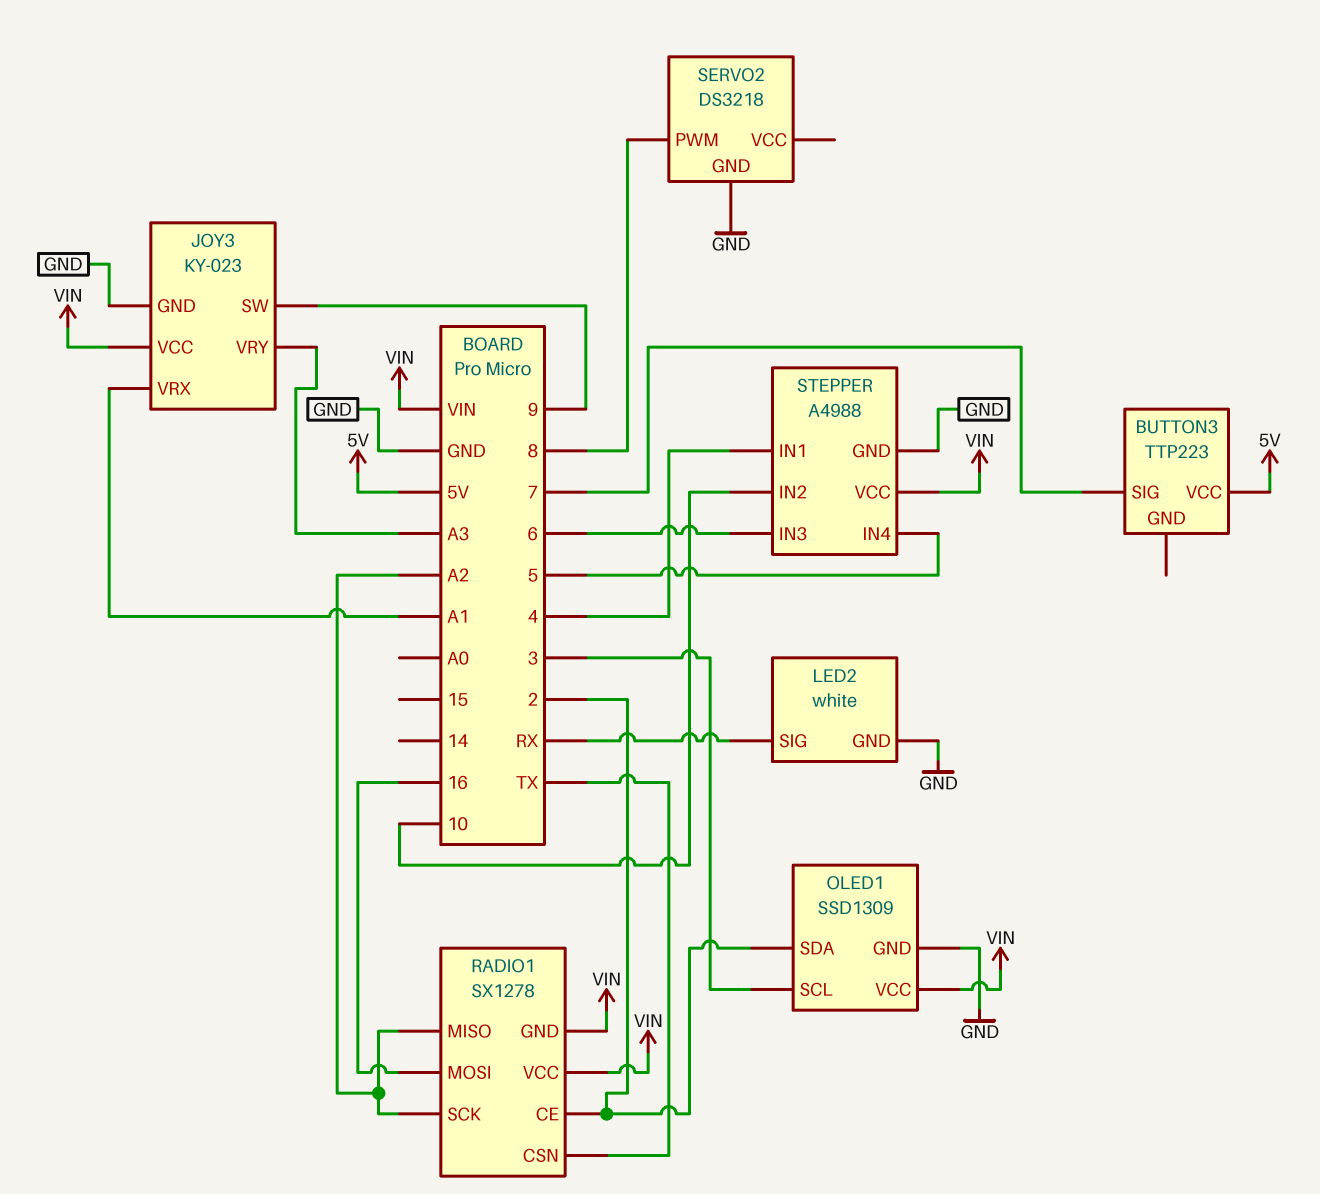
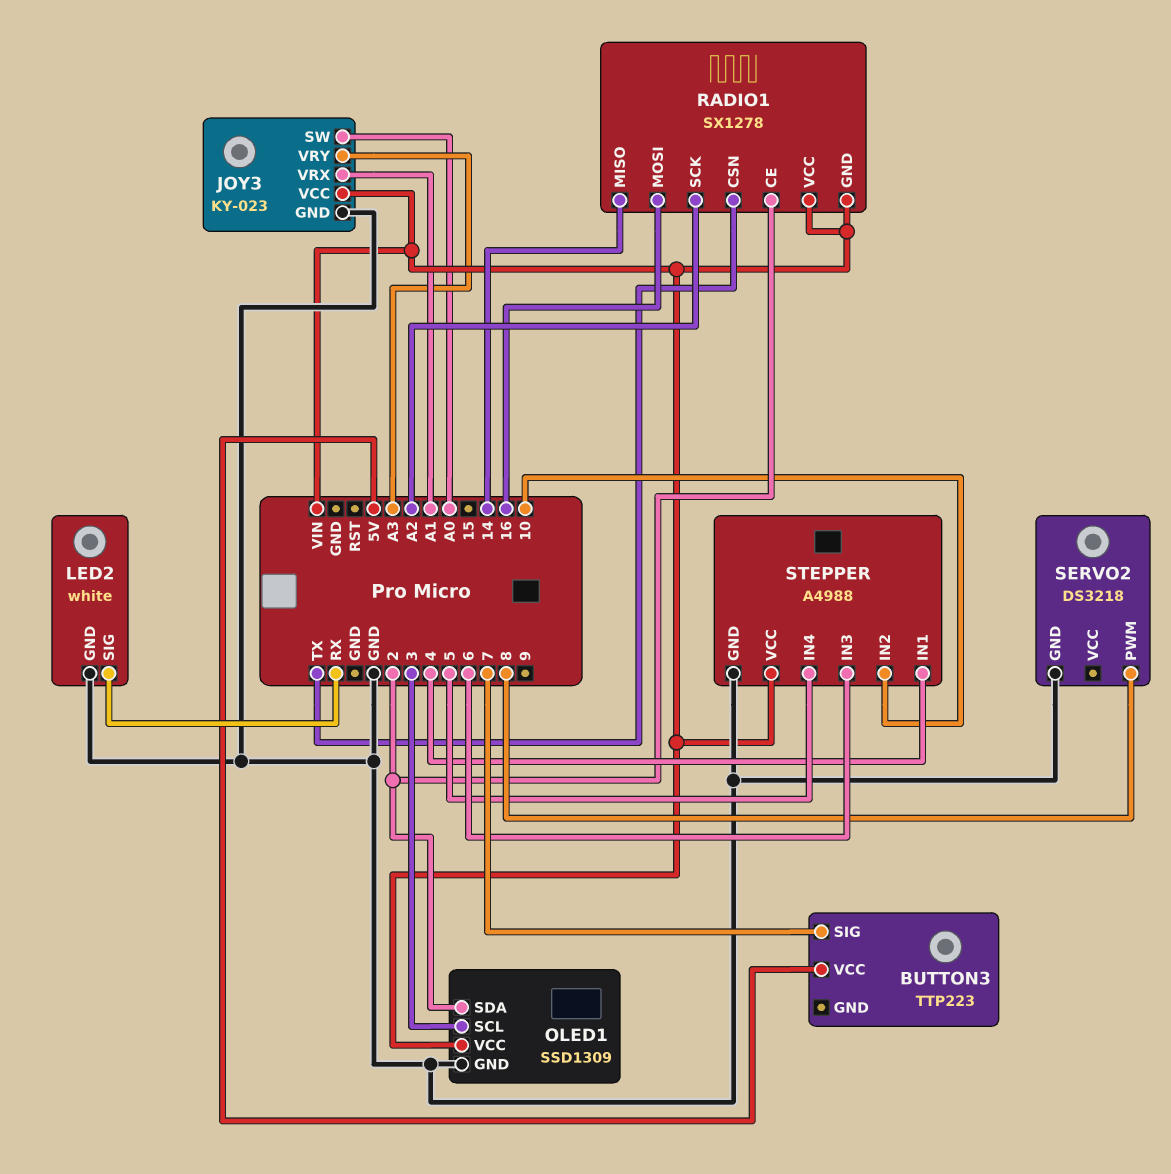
JOY3 pin SW: 9 -> A0
RADIO1 pin MISO: A2 -> 14

